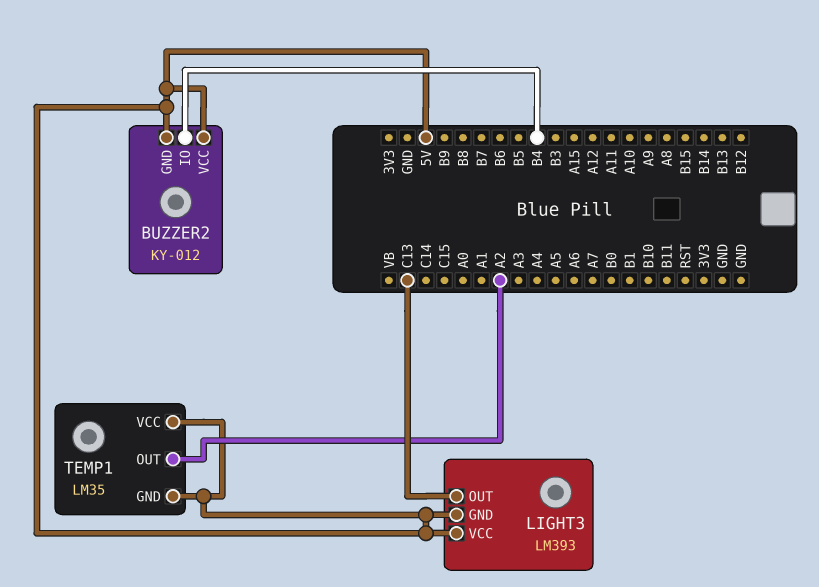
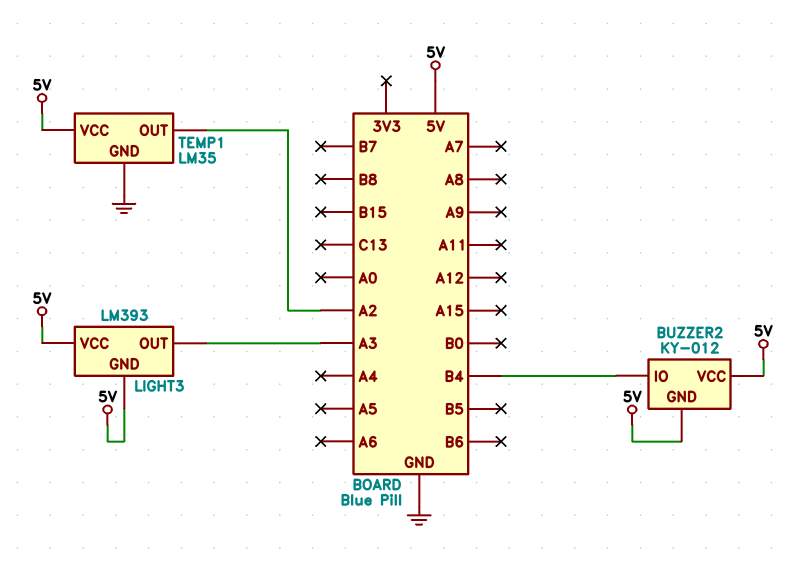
LIGHT3 pin OUT: C13 -> A3
TEMP1 pin GND: 5V -> GND

